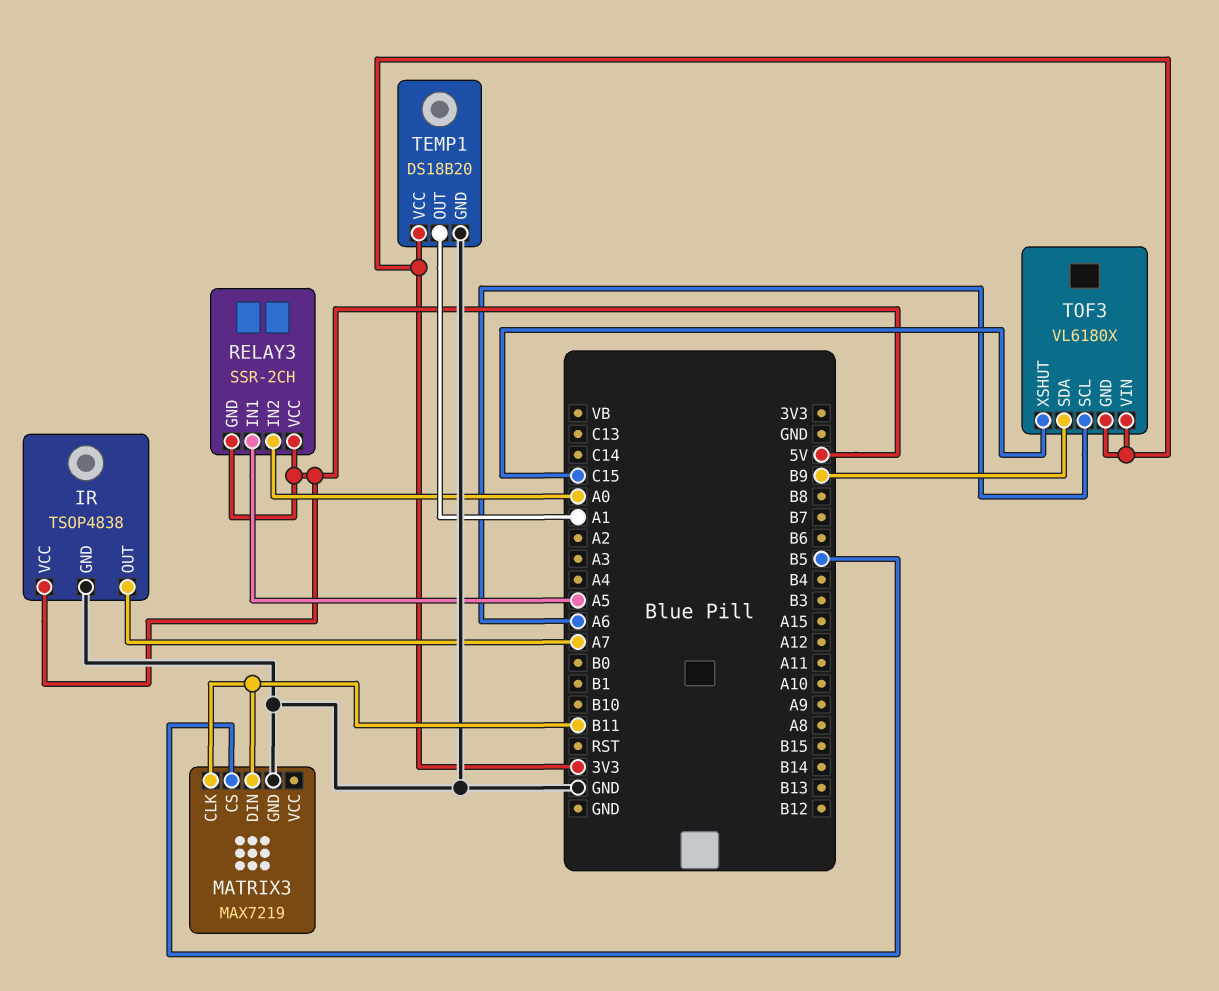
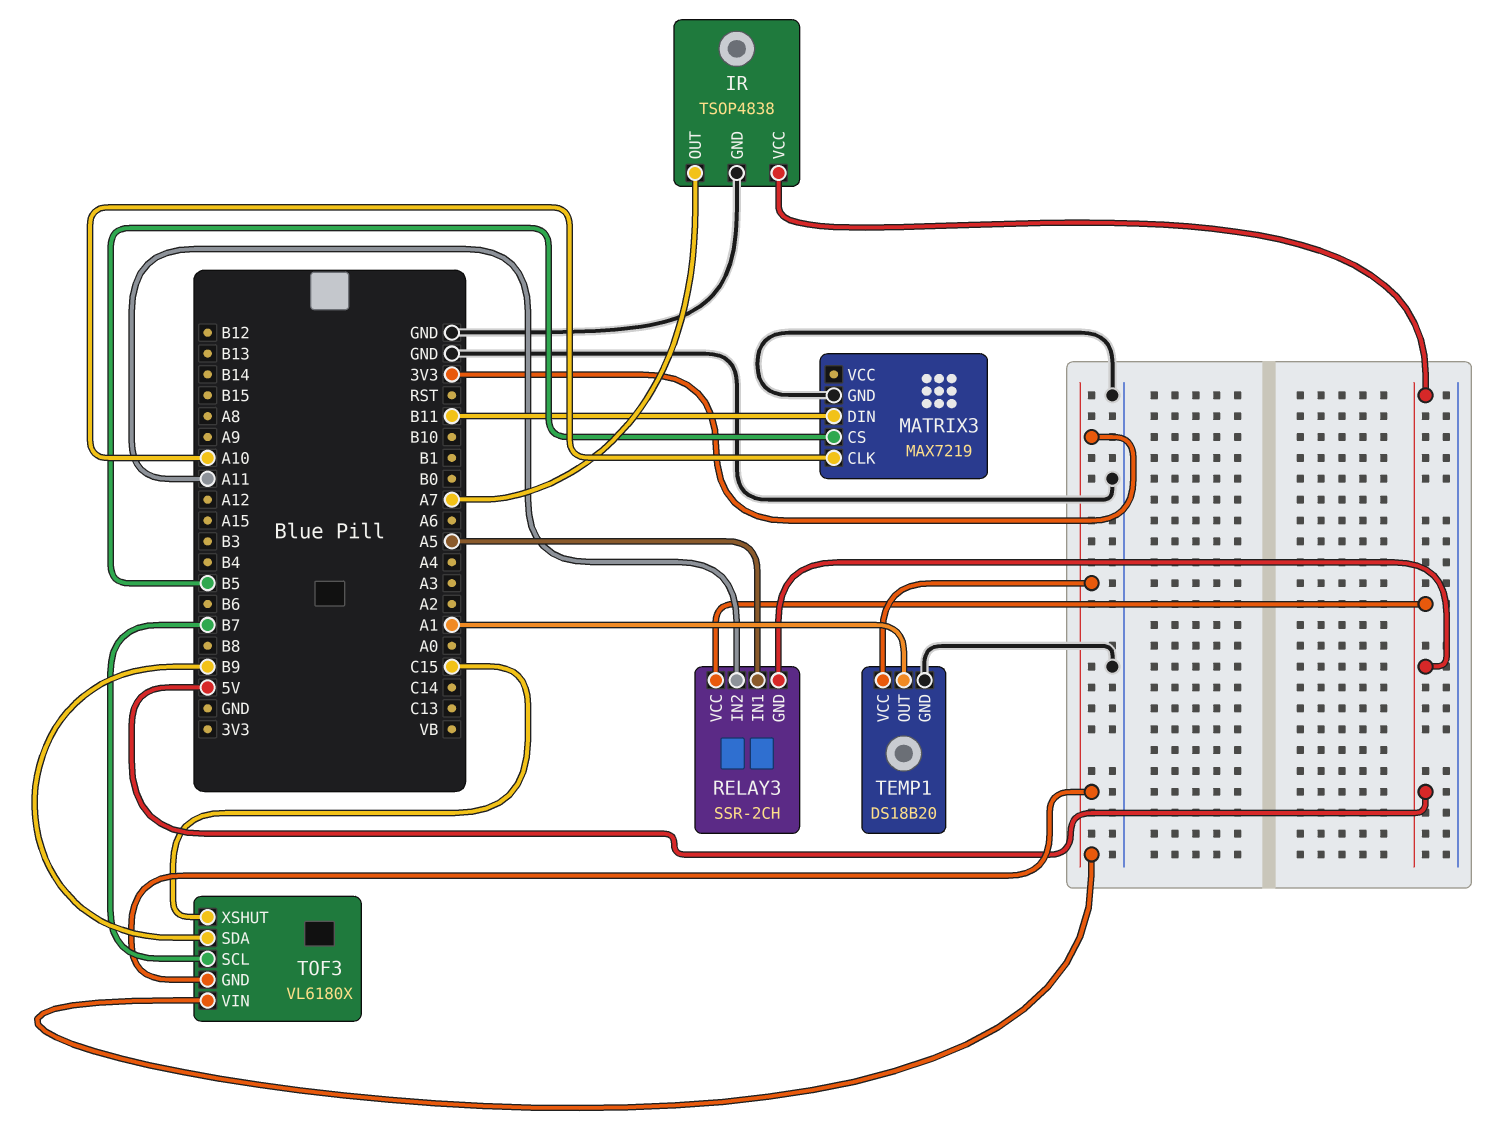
MATRIX3 pin CLK: B11 -> A10
RELAY3 pin IN2: A0 -> A11
TOF3 pin SCL: A6 -> B7

